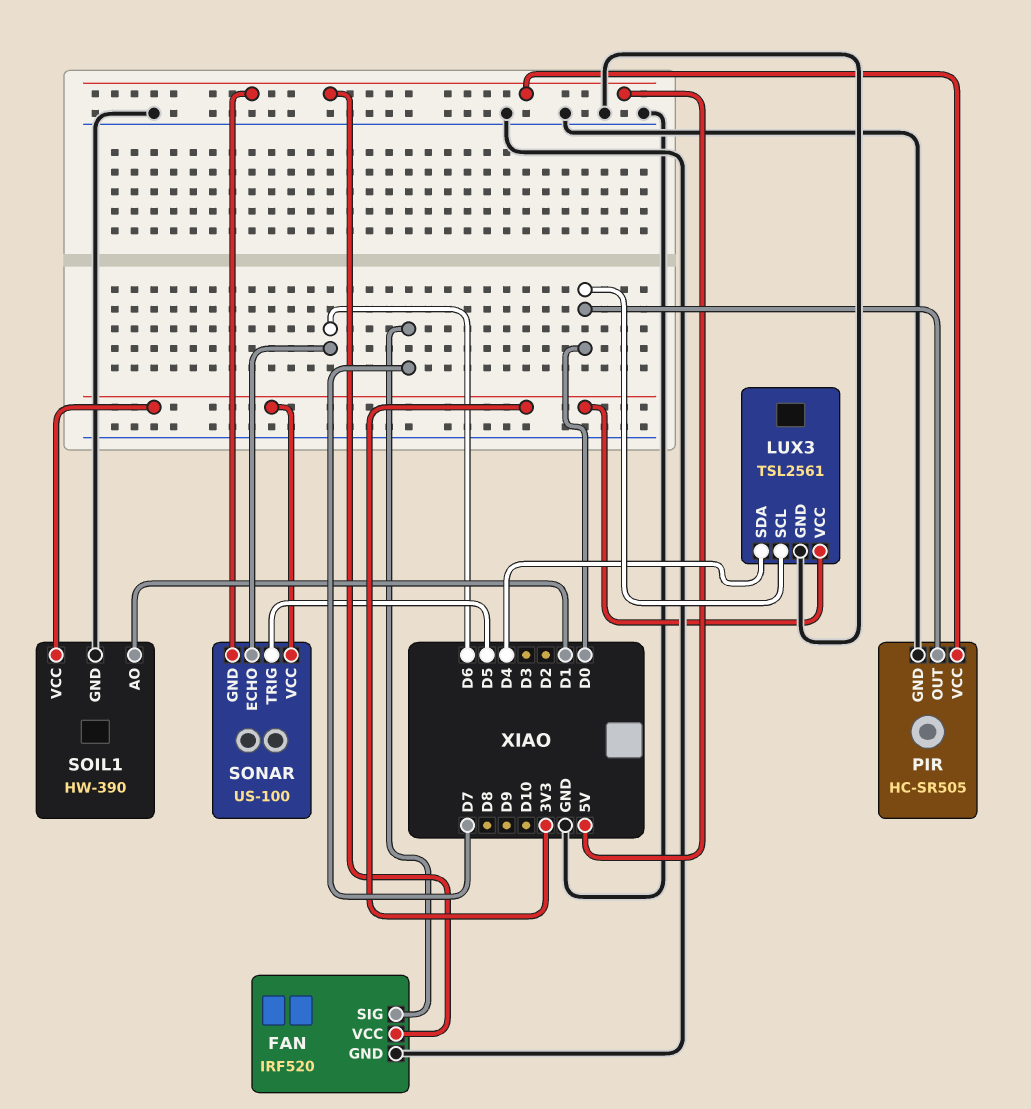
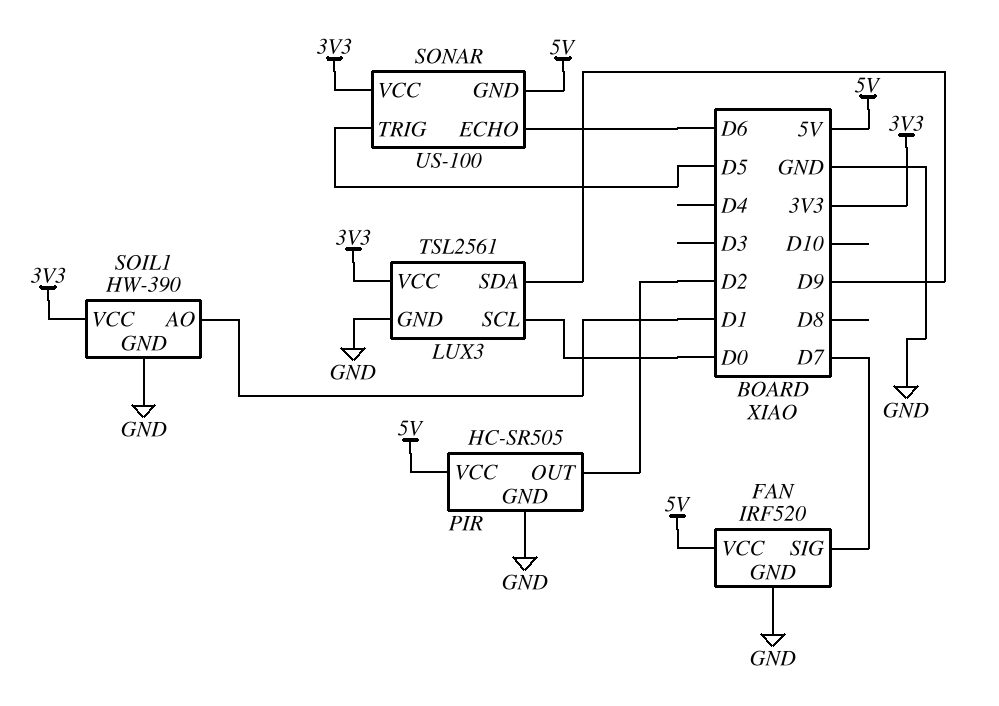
LUX3 pin SDA: D4 -> D9
PIR pin OUT: D0 -> D2

